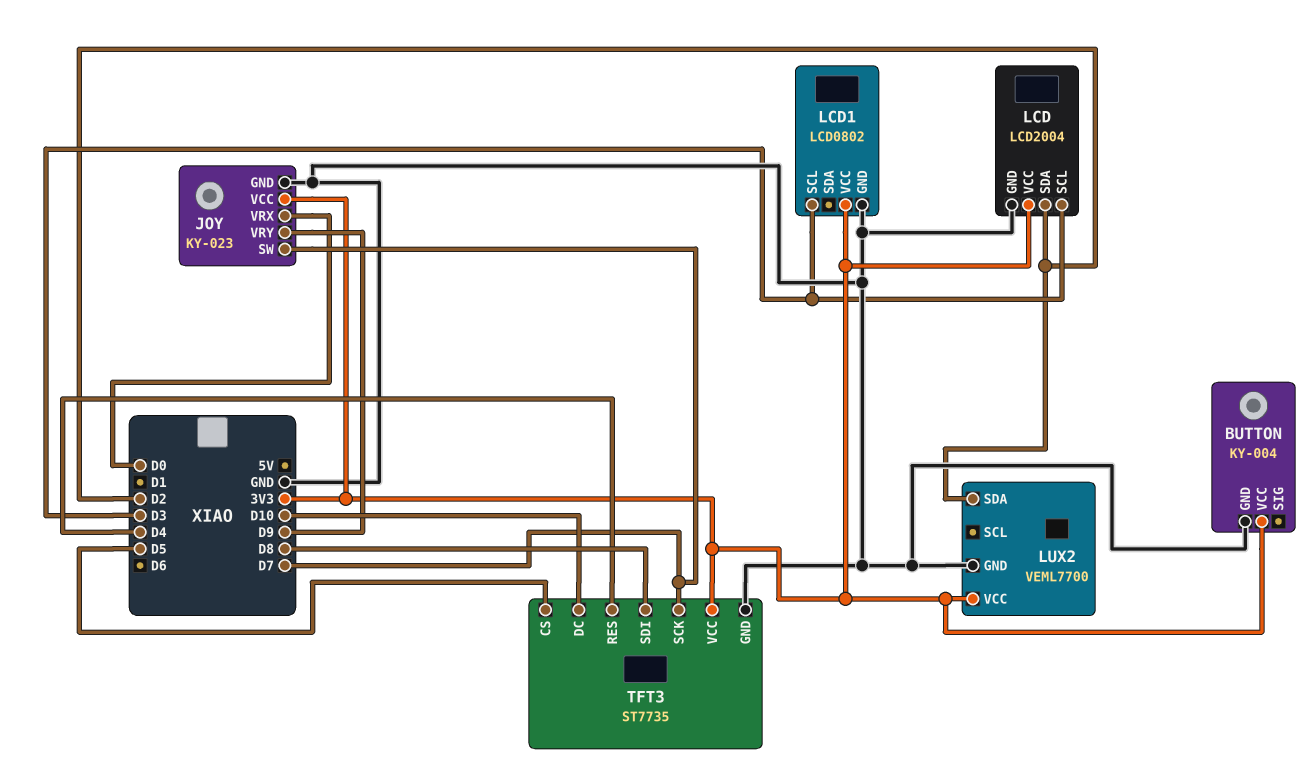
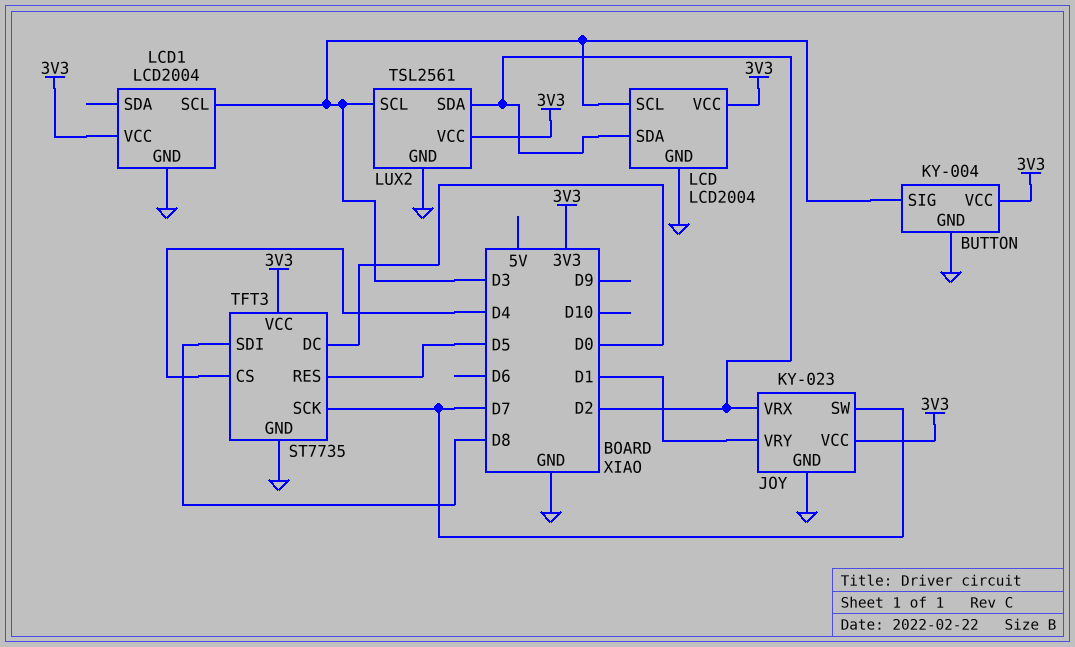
BUTTON pin SIG: none -> D3
JOY pin VRX: D0 -> D2
JOY pin VRY: D9 -> D1
LCD1: LCD0802 -> LCD2004
LUX2: VEML7700 -> TSL2561
LUX2 pin SCL: none -> D3
TFT3 pin CS: D5 -> D4
TFT3 pin DC: D10 -> D0
TFT3 pin RES: D4 -> D5

